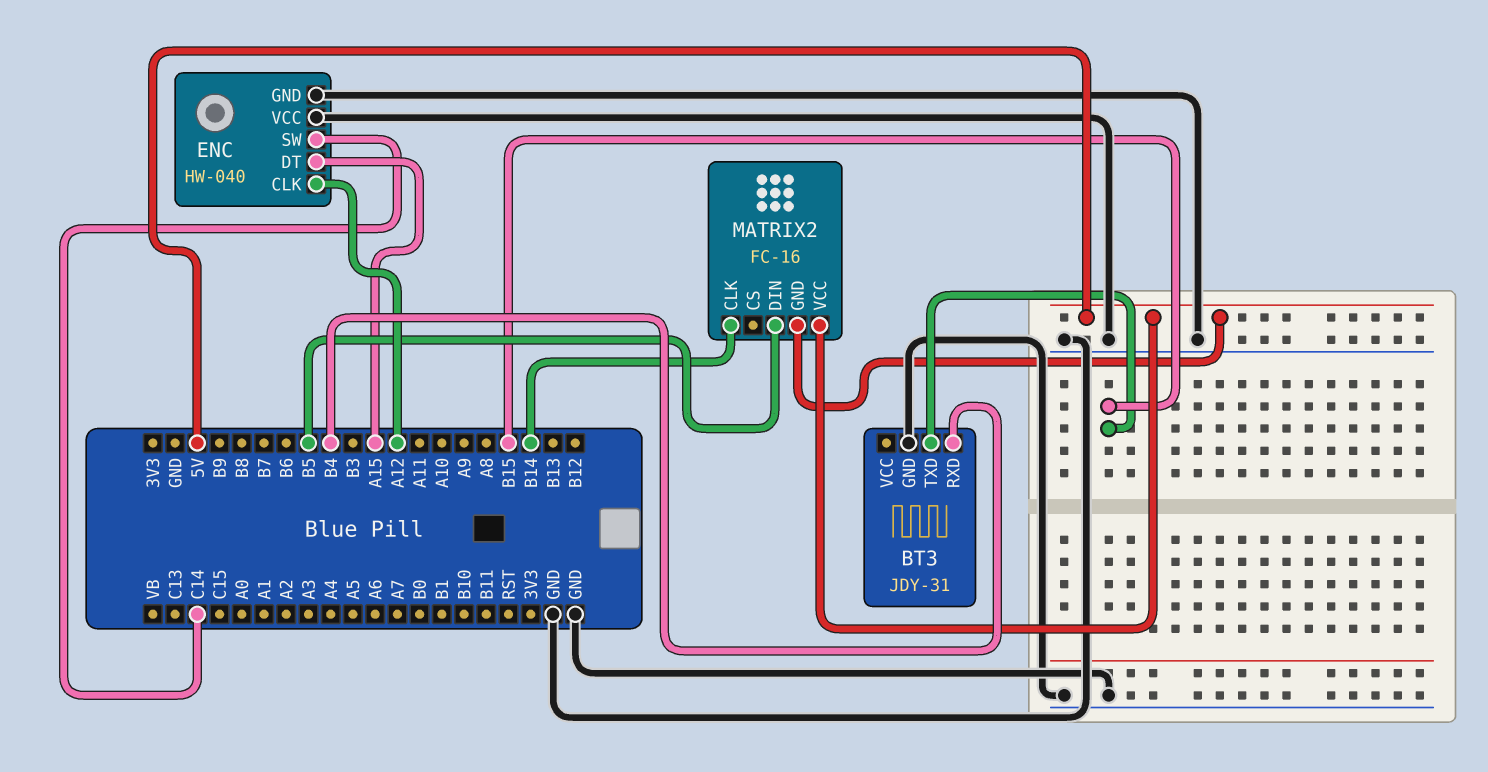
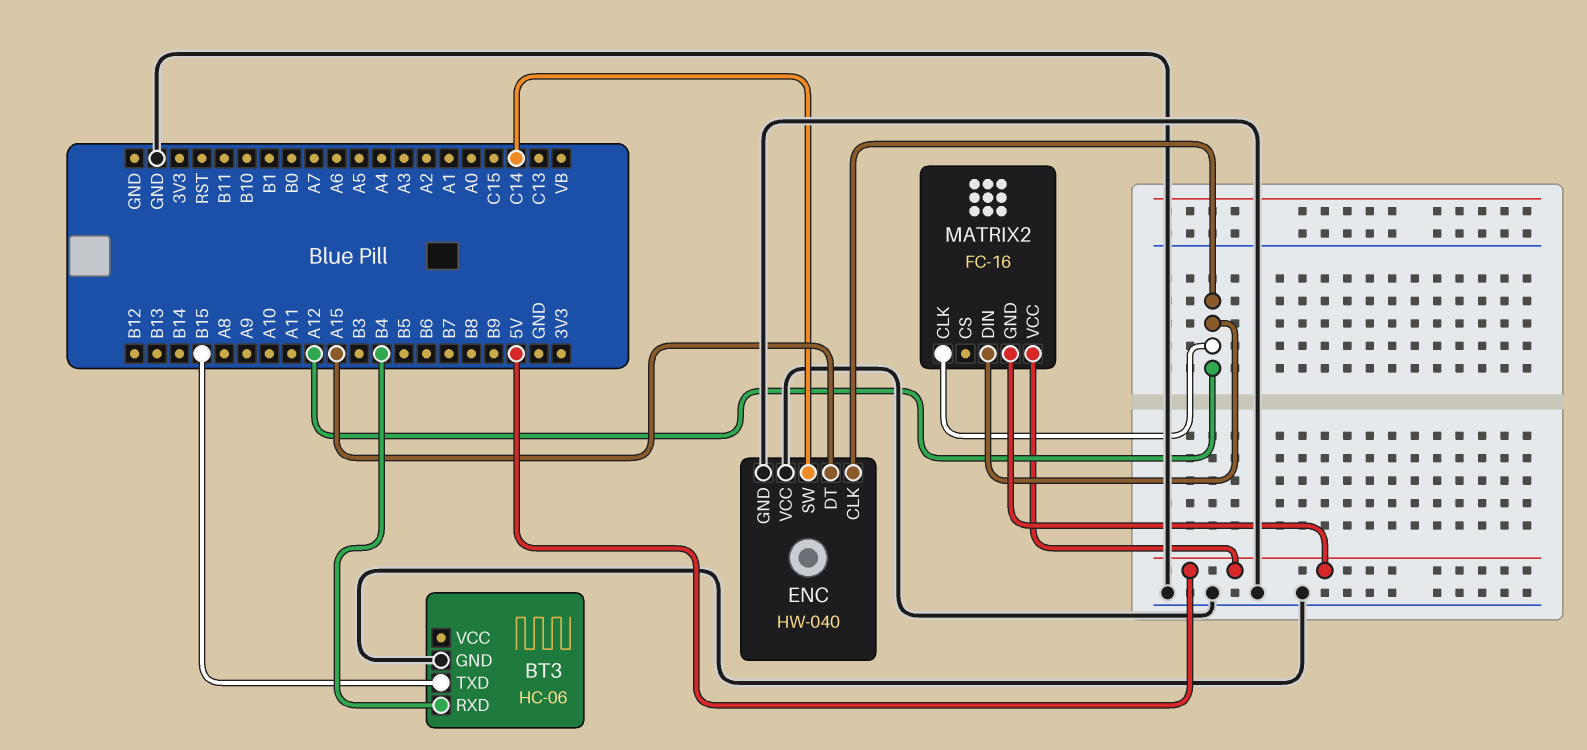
BT3: JDY-31 -> HC-06
MATRIX2 pin CLK: B14 -> A12
MATRIX2 pin DIN: B5 -> A12

